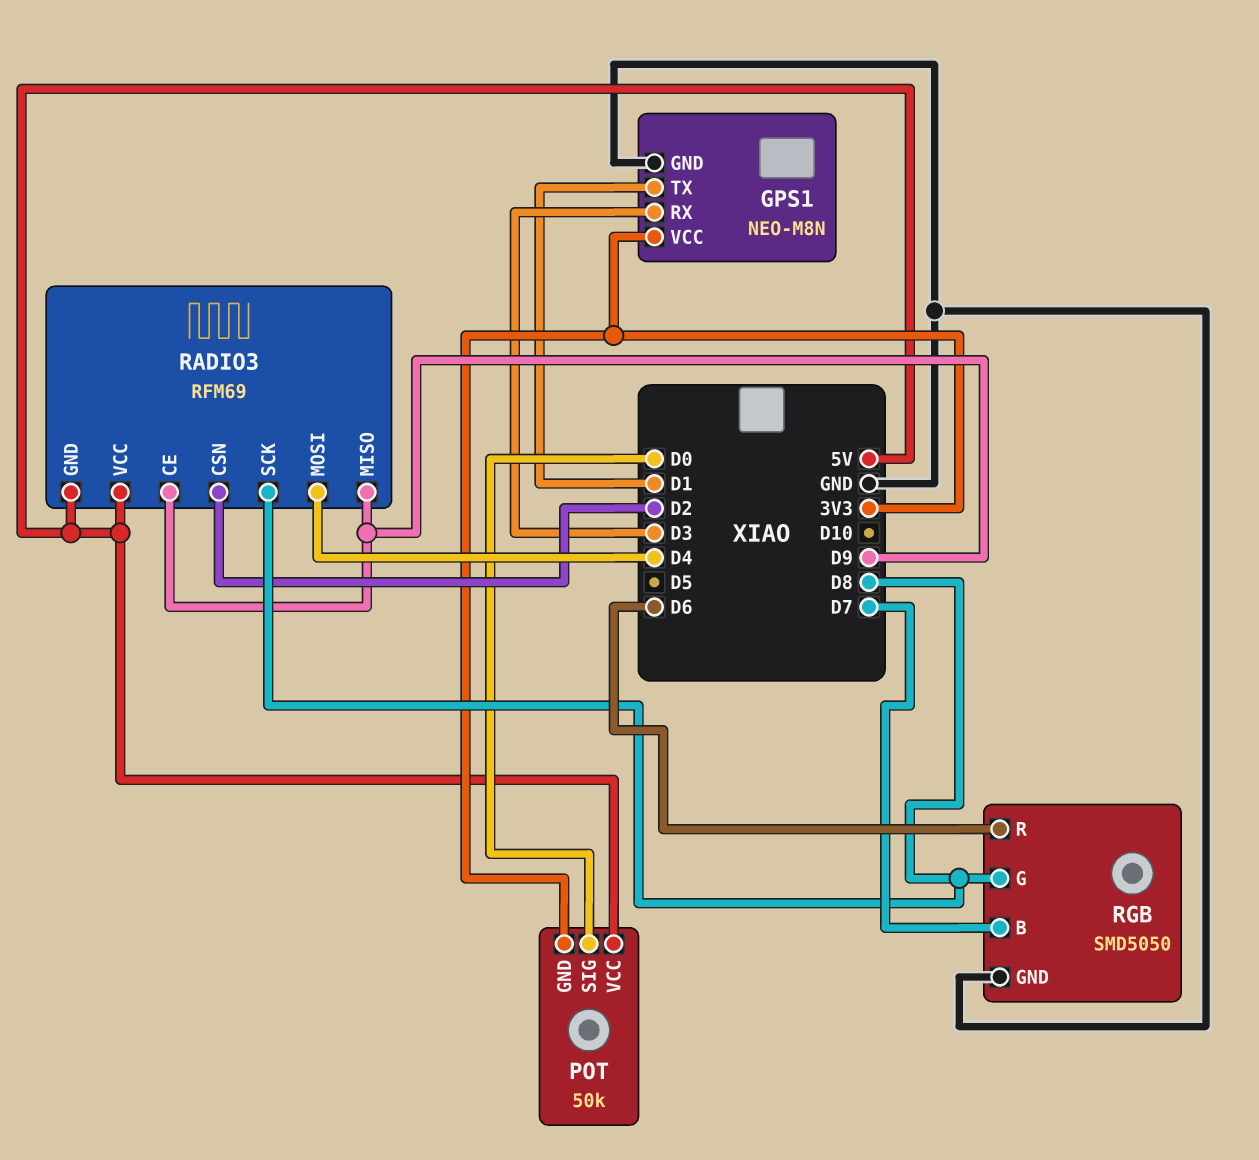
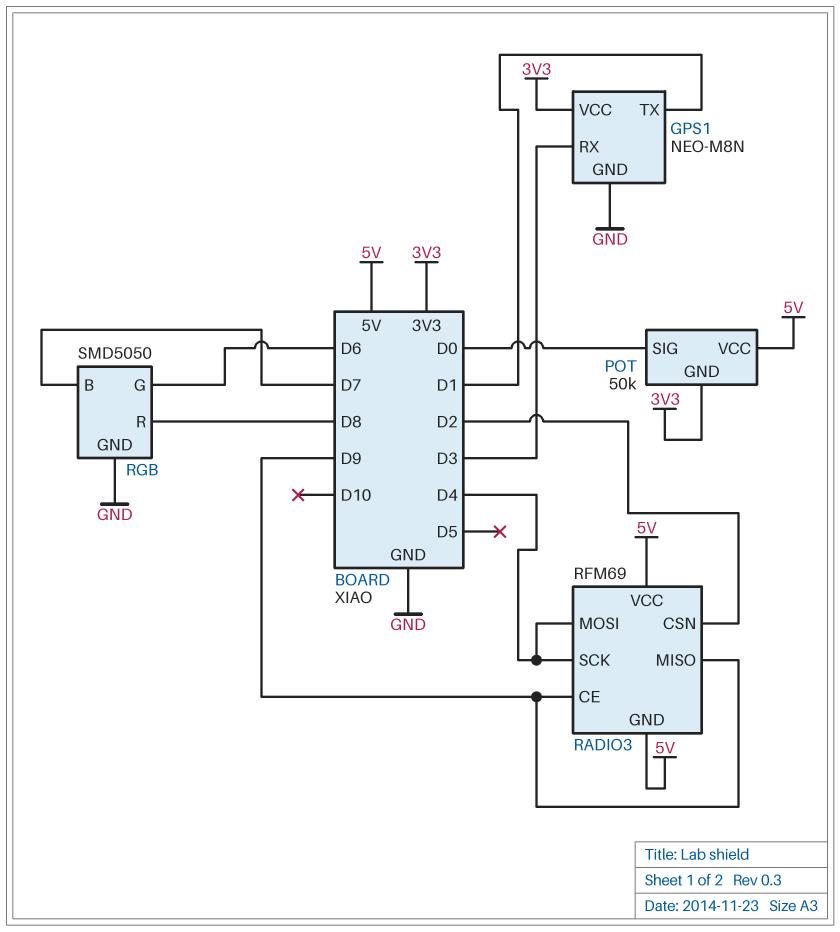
RADIO3 pin SCK: D8 -> D4
RGB pin G: D8 -> D6
RGB pin R: D6 -> D8

